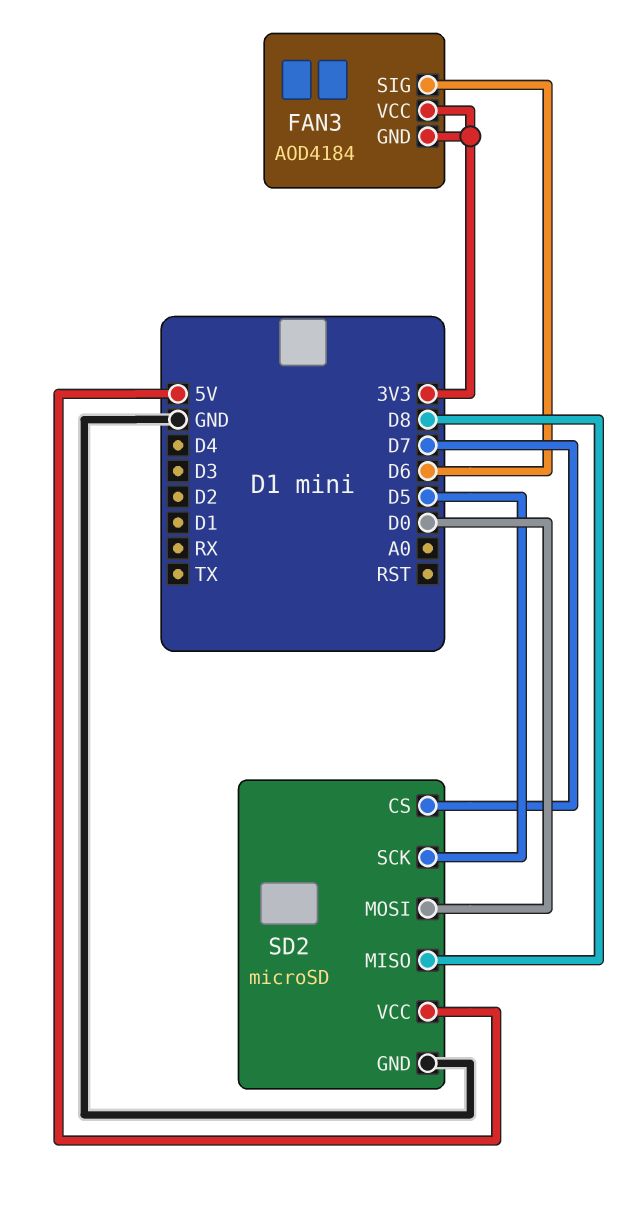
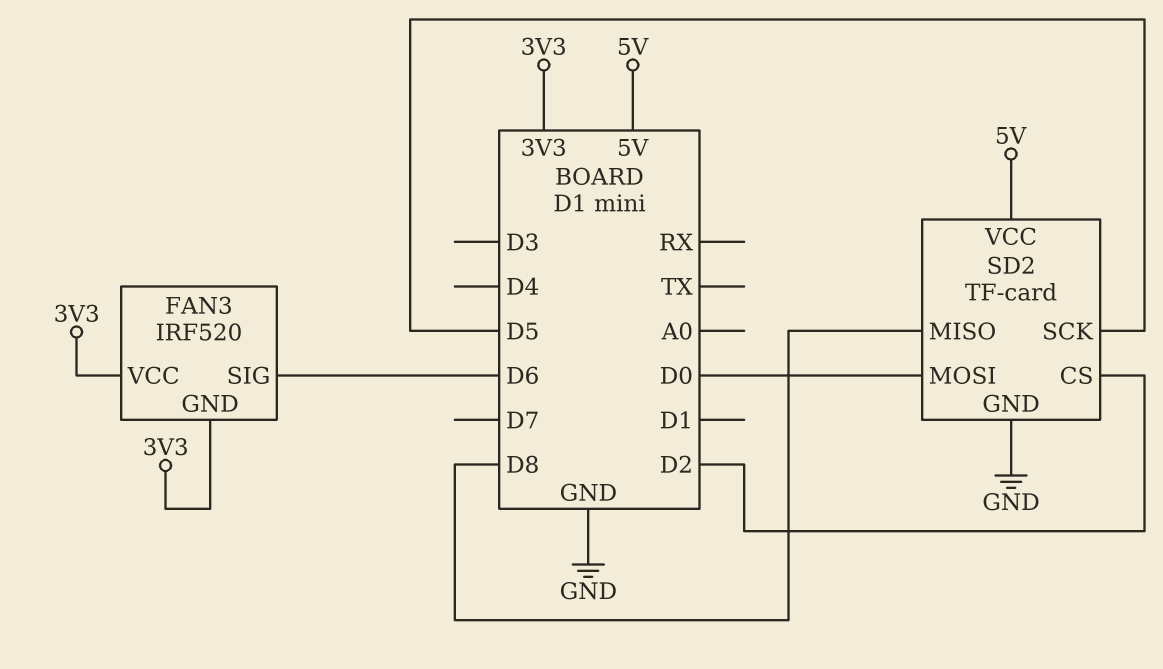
FAN3: AOD4184 -> IRF520
SD2: microSD -> TF-card
SD2 pin CS: D7 -> D2

